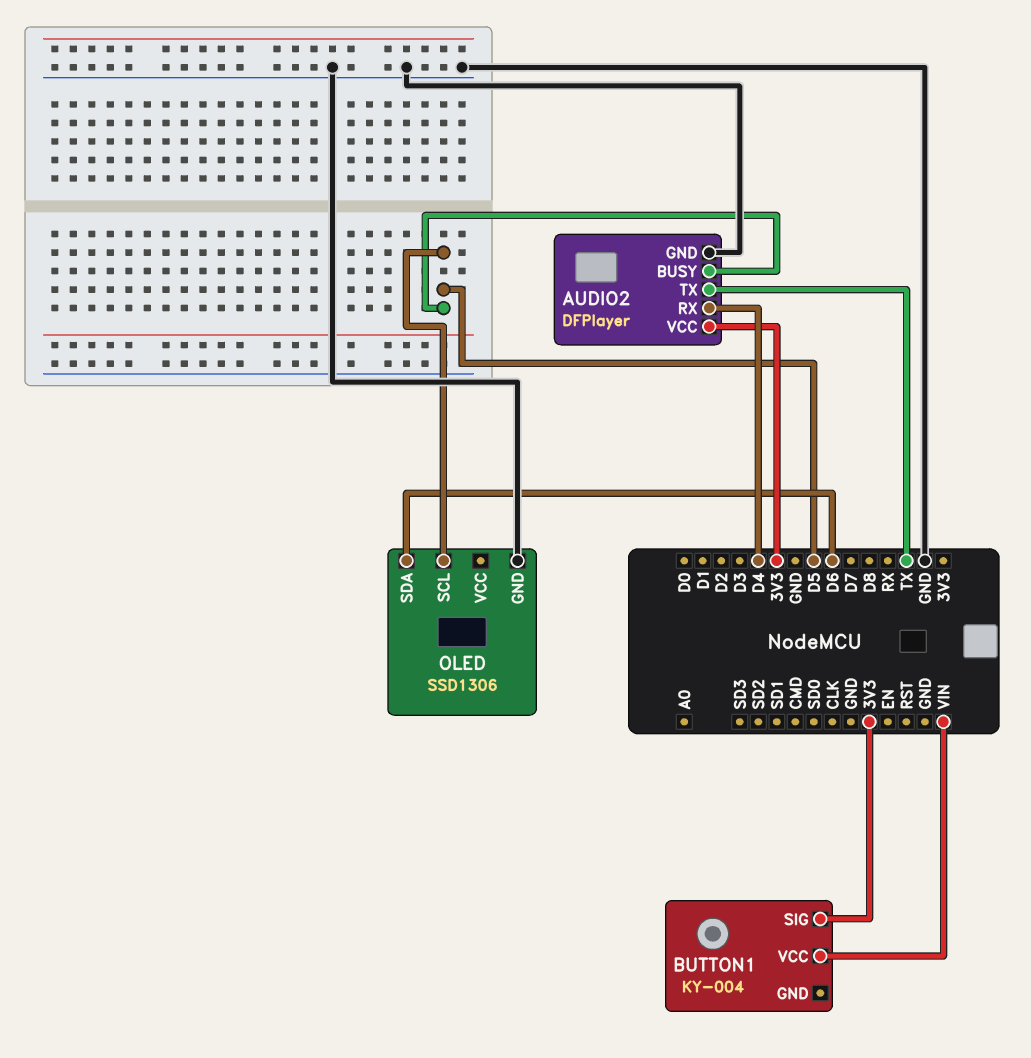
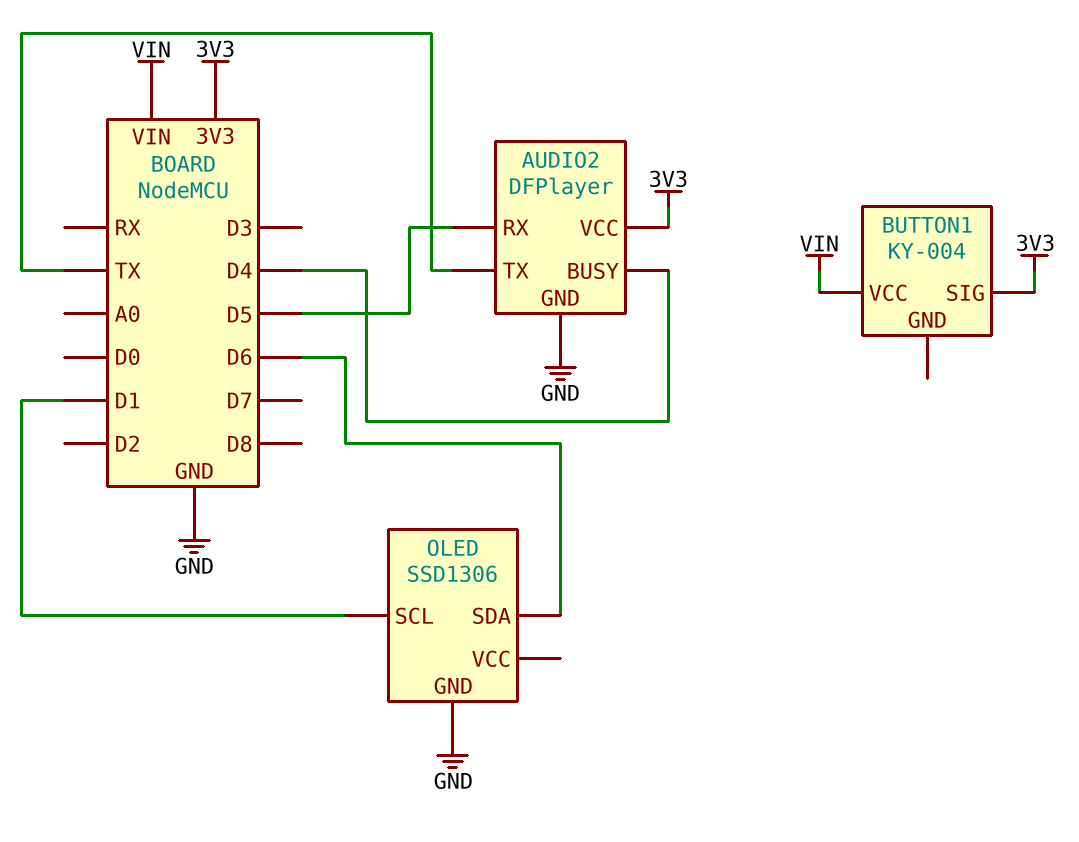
AUDIO2 pin BUSY: D5 -> D4
AUDIO2 pin RX: D4 -> D5
OLED pin SCL: D5 -> D1

